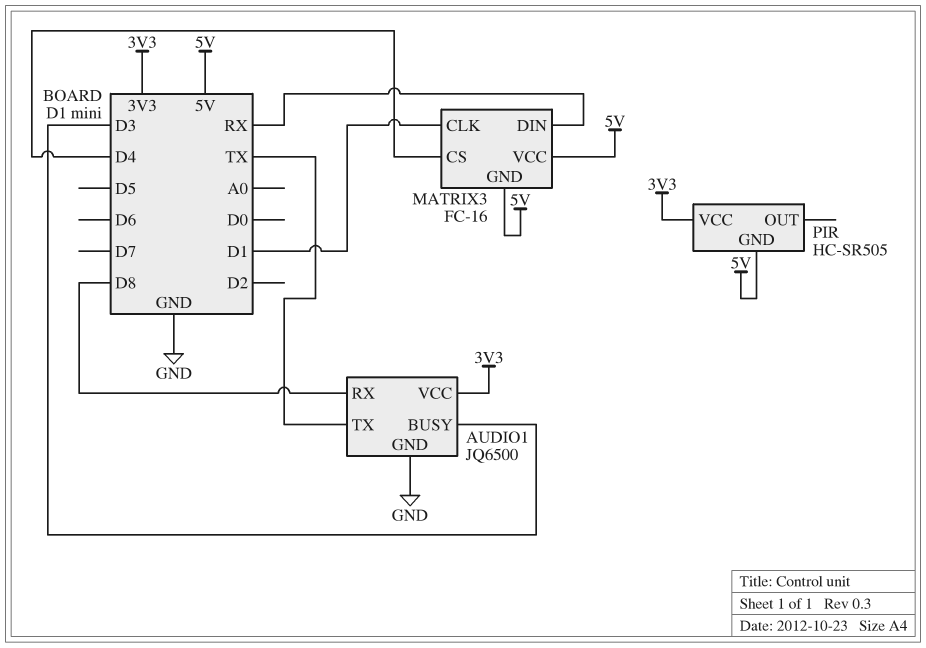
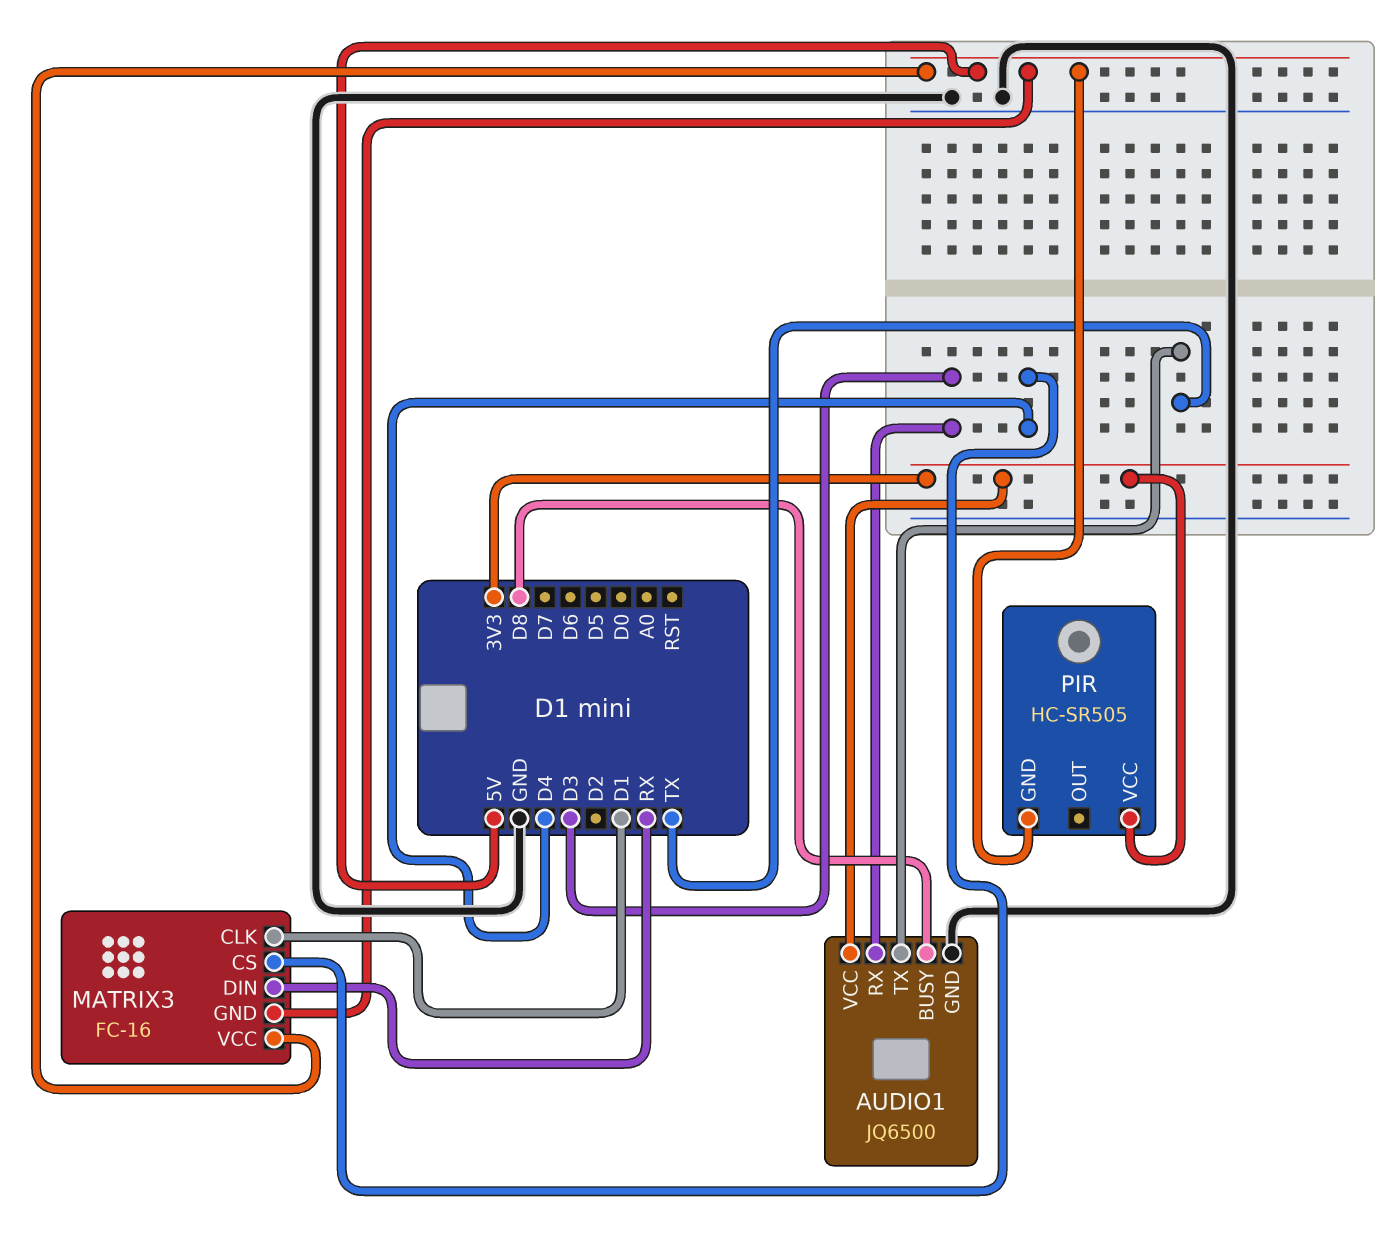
AUDIO1 pin BUSY: D3 -> D8
AUDIO1 pin RX: D8 -> D3

